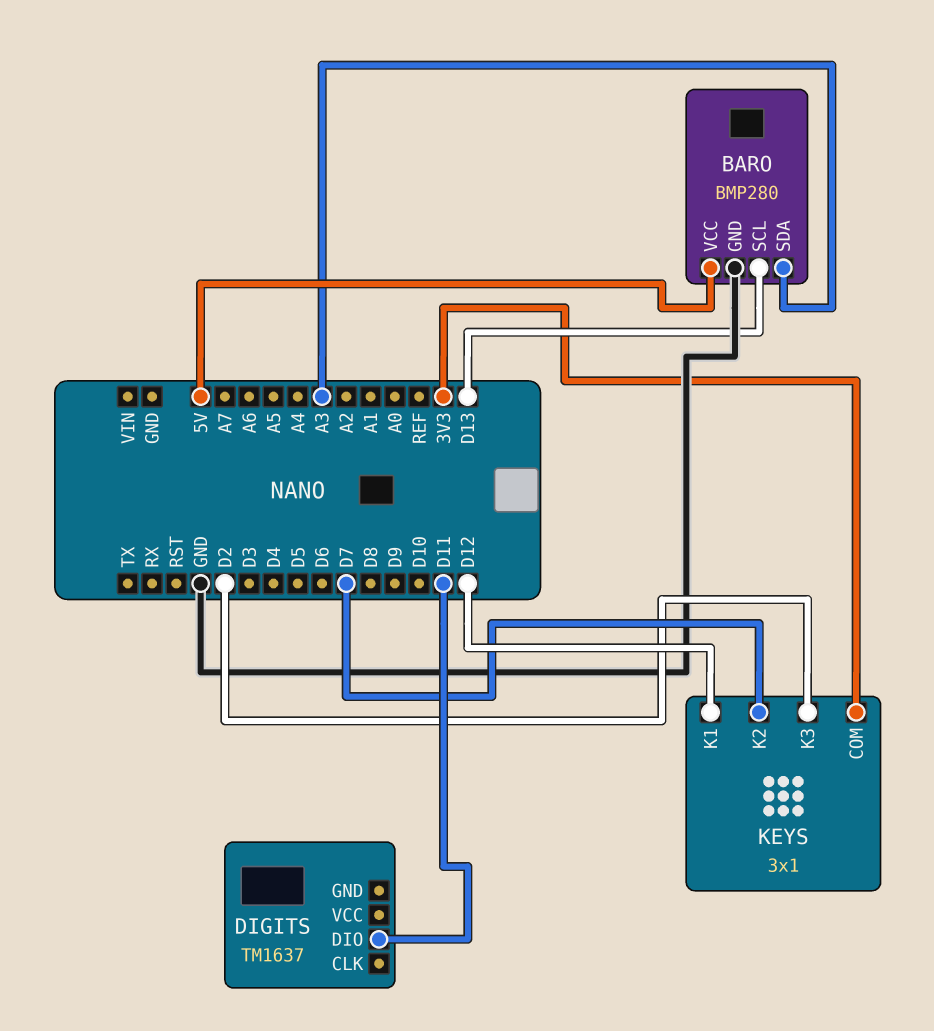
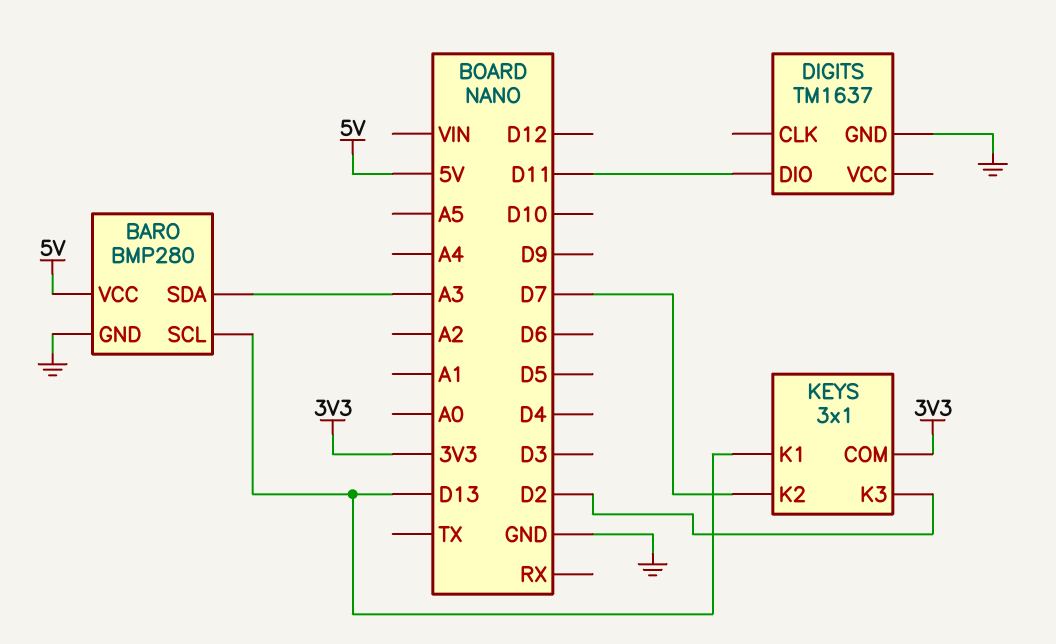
DIGITS pin GND: none -> GND
KEYS pin K1: D12 -> D13

